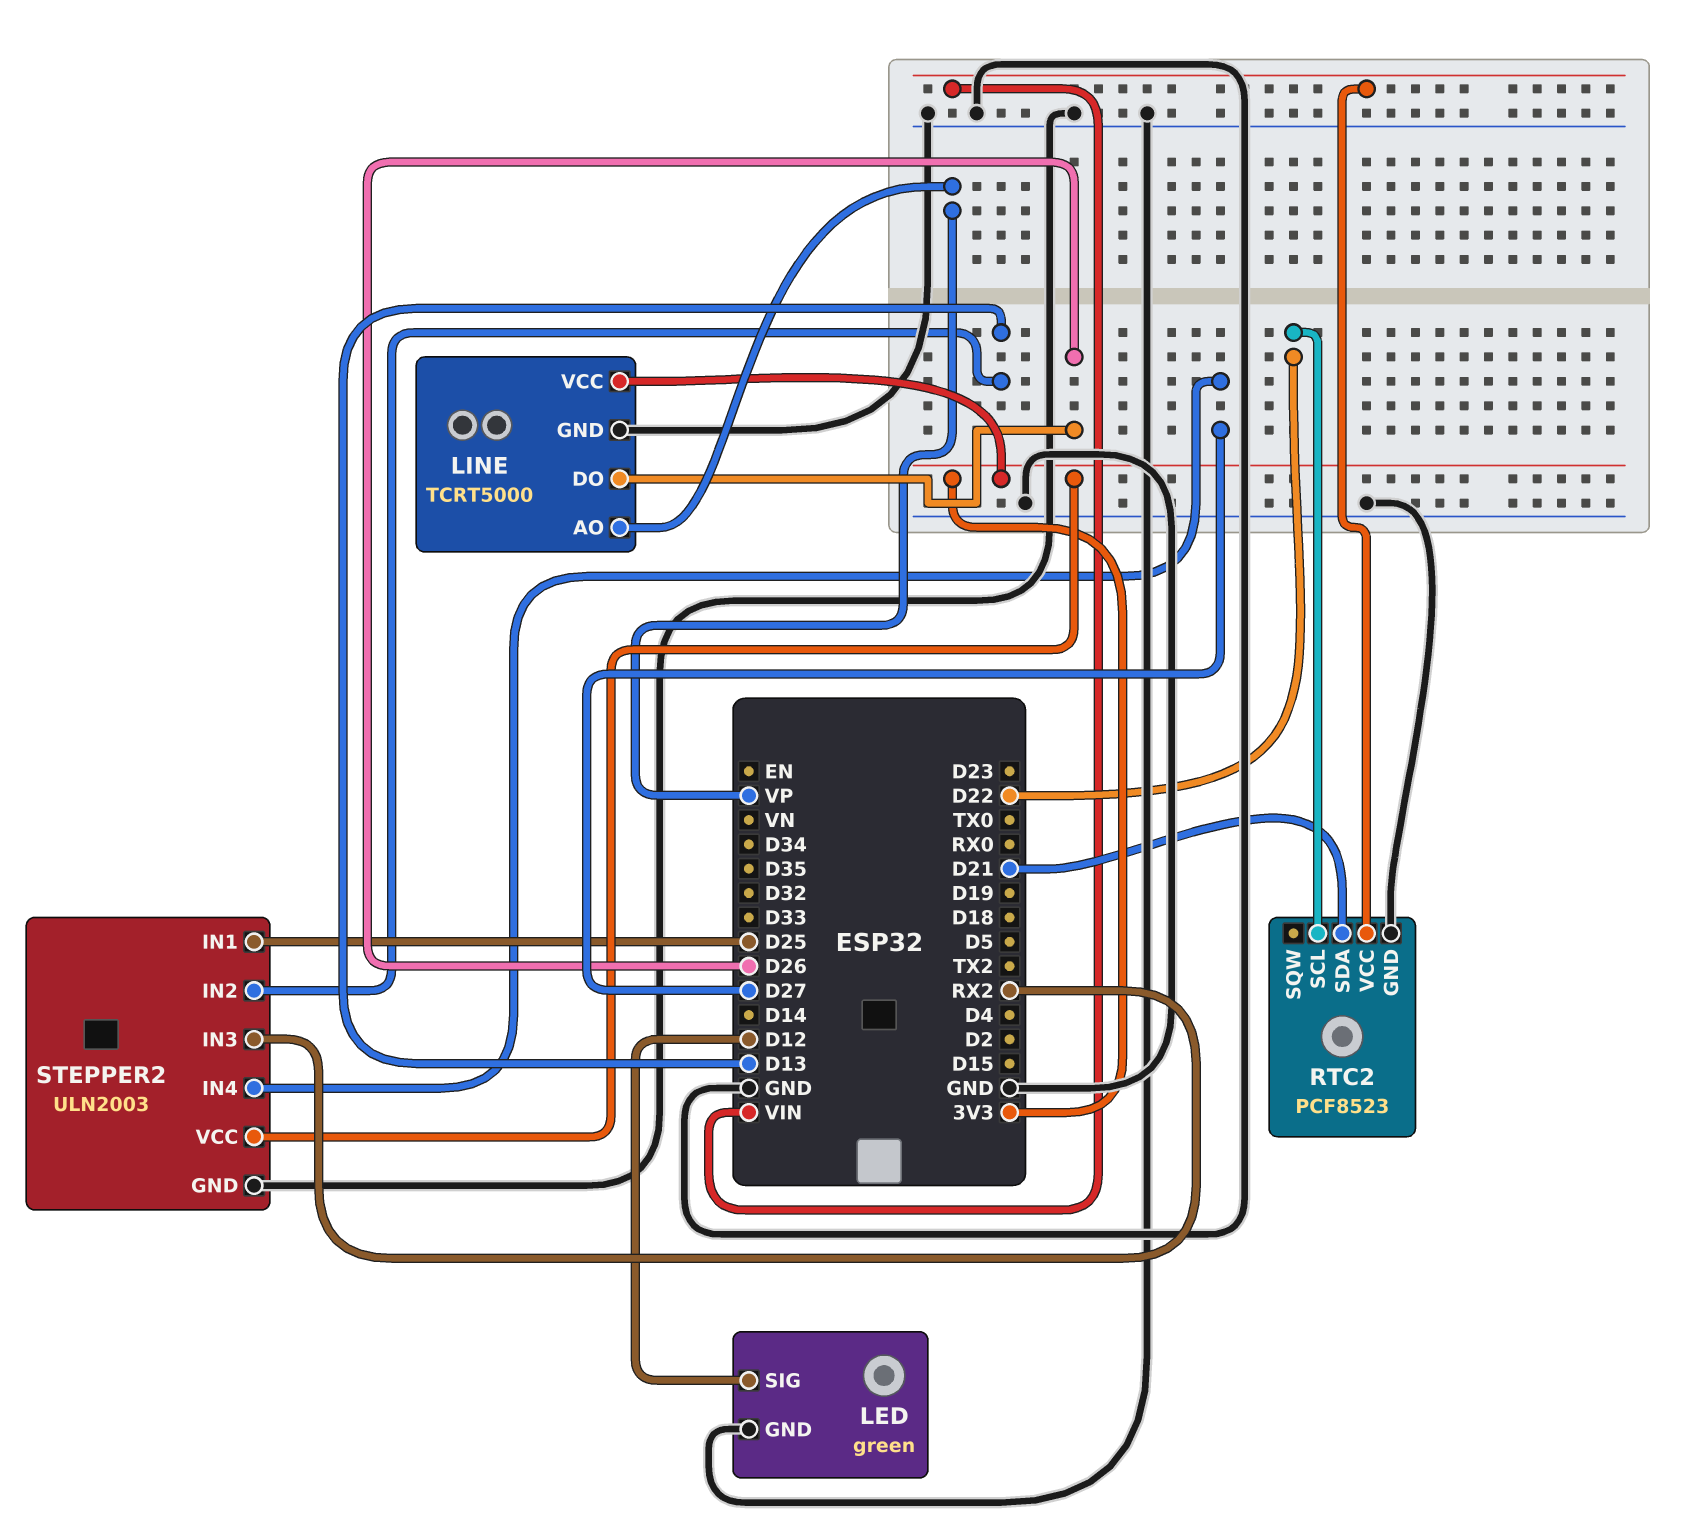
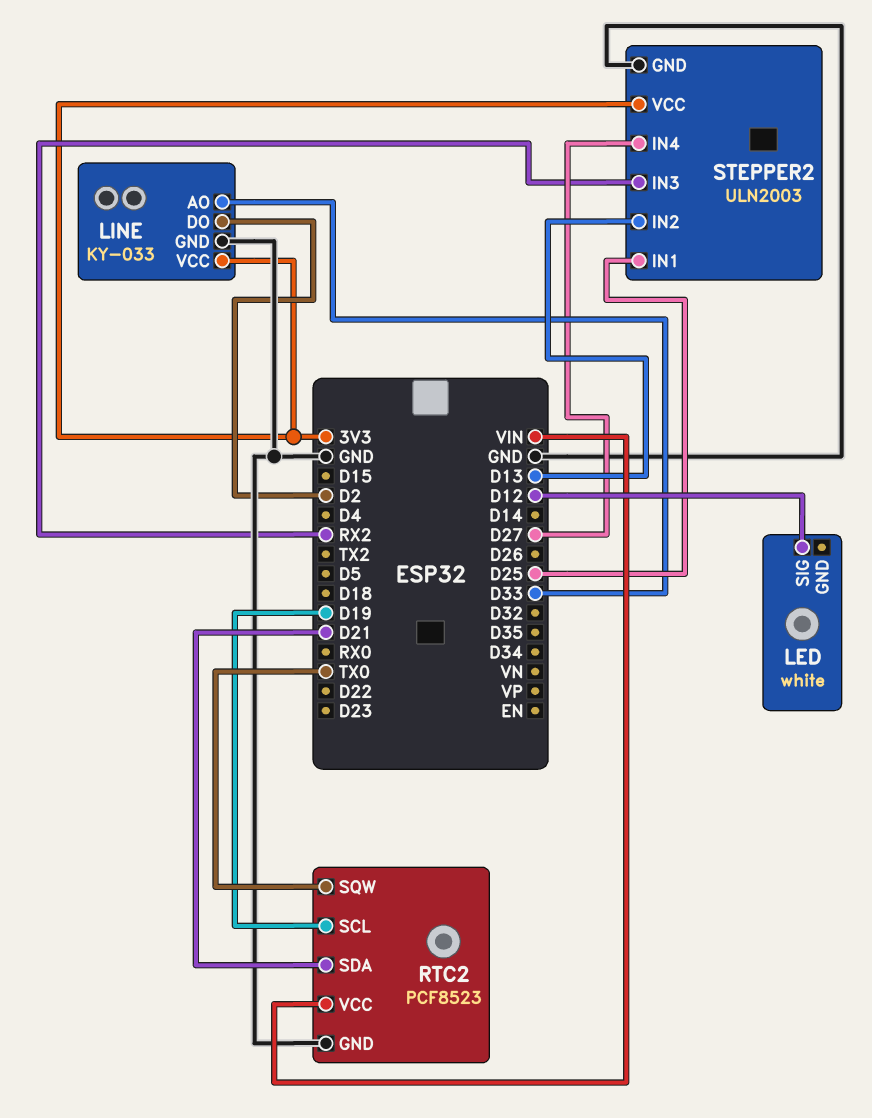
LED: green -> white
LED pin GND: GND -> none
LINE: TCRT5000 -> KY-033
LINE pin AO: VP -> D33
LINE pin DO: D26 -> D2
RTC2 pin SCL: D22 -> D19
RTC2 pin SQW: none -> TX0

